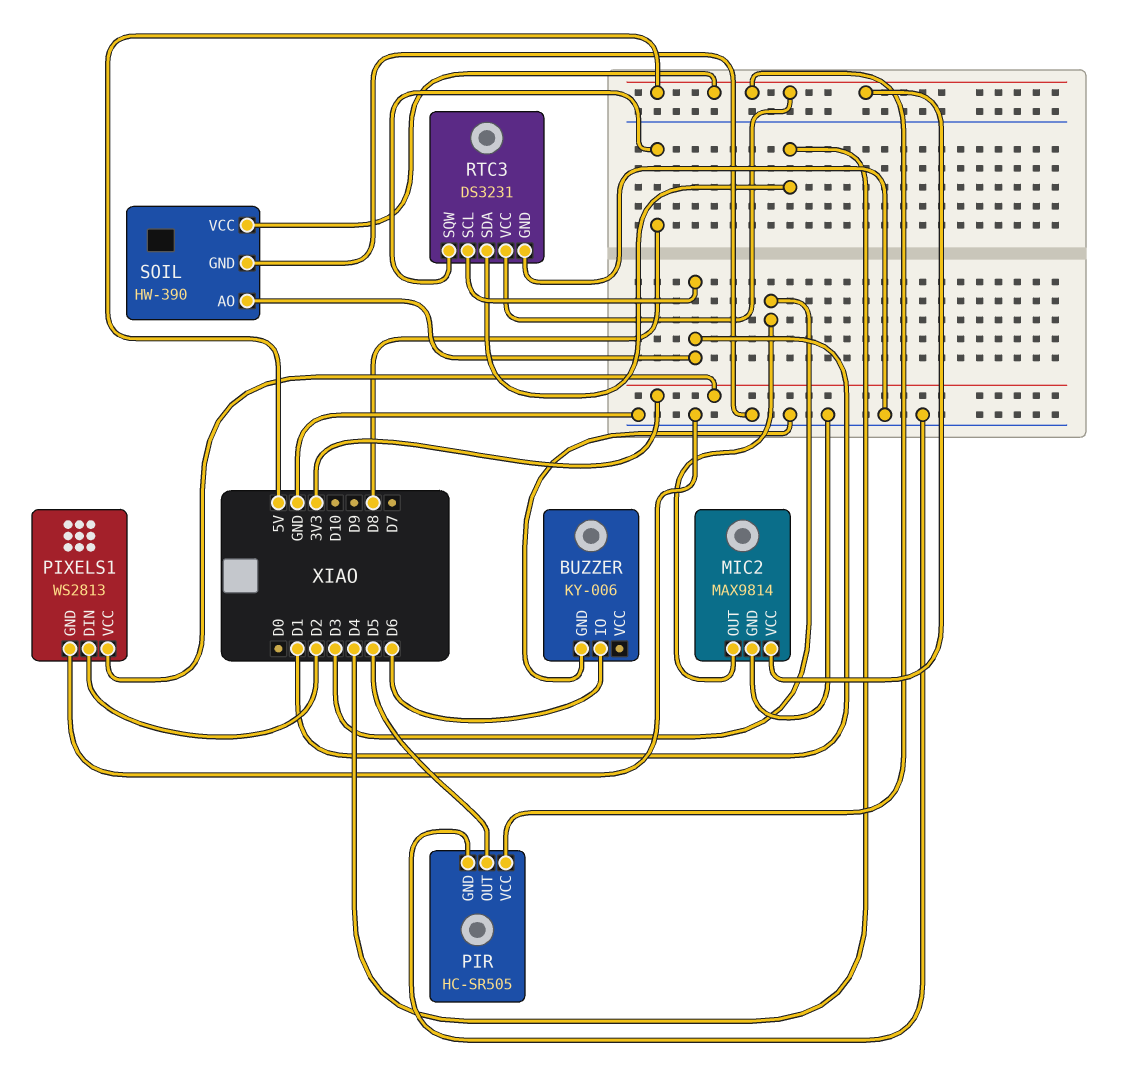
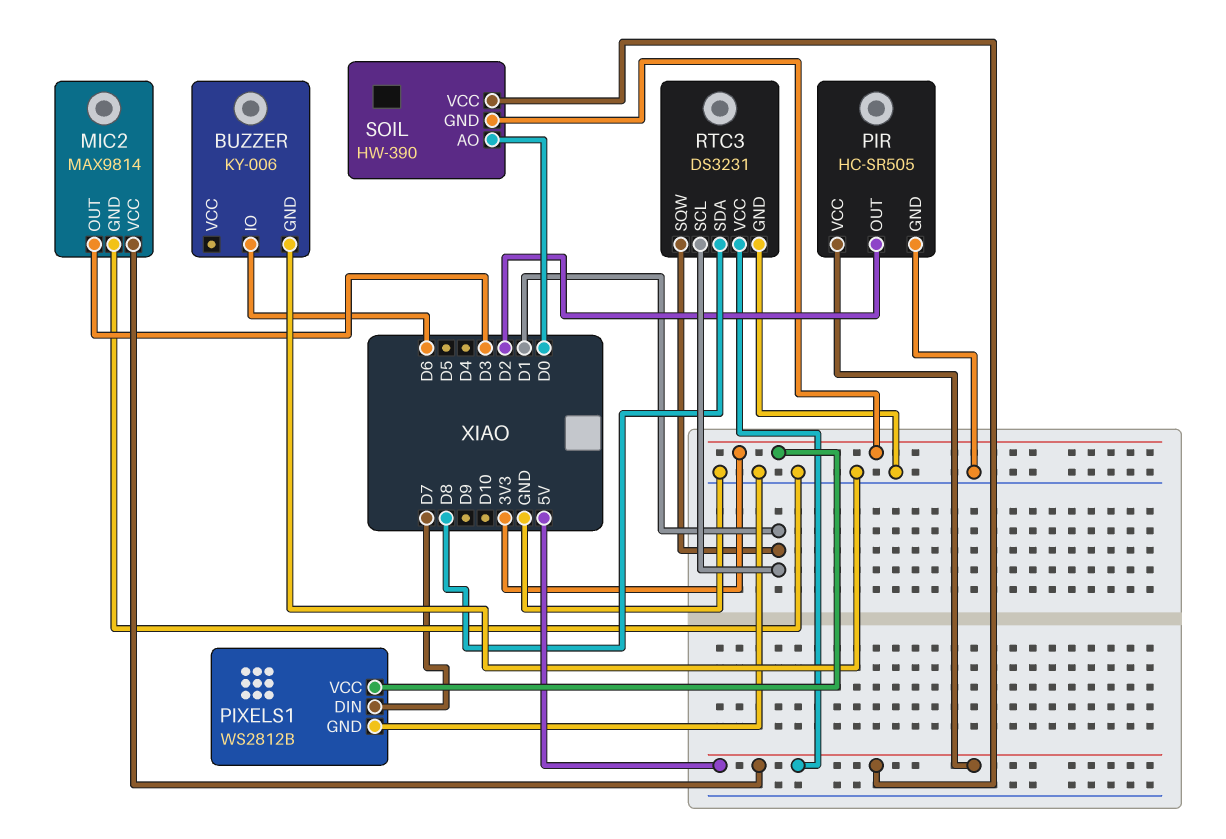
PIR pin OUT: D5 -> D2
PIXELS1: WS2813 -> WS2812B
PIXELS1 pin DIN: D2 -> D7
RTC3 pin SDA: D4 -> D8
RTC3 pin SQW: D8 -> D1
SOIL pin AO: D1 -> D0
SOIL pin GND: GND -> 3V3

